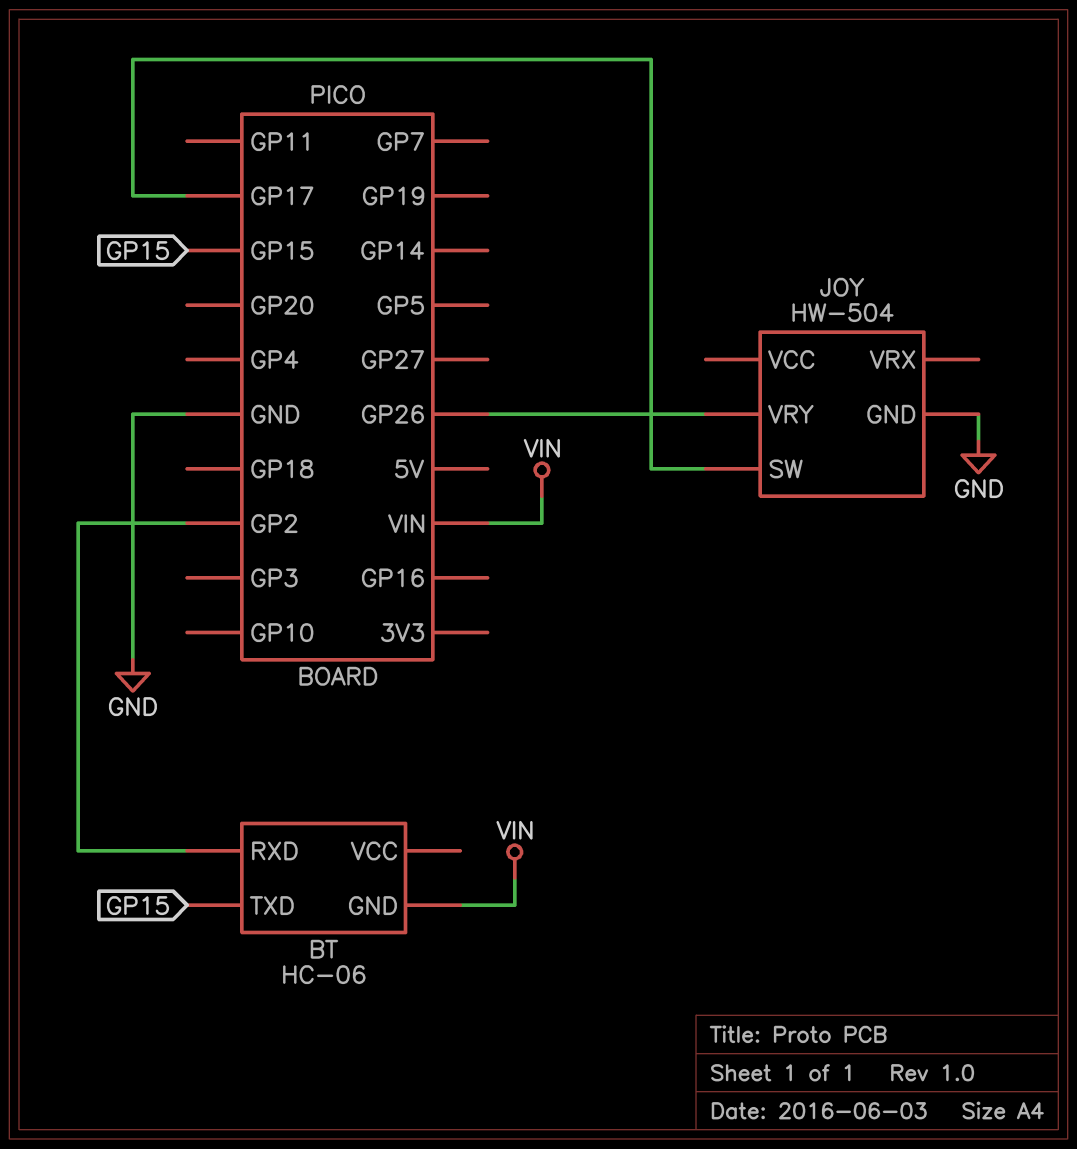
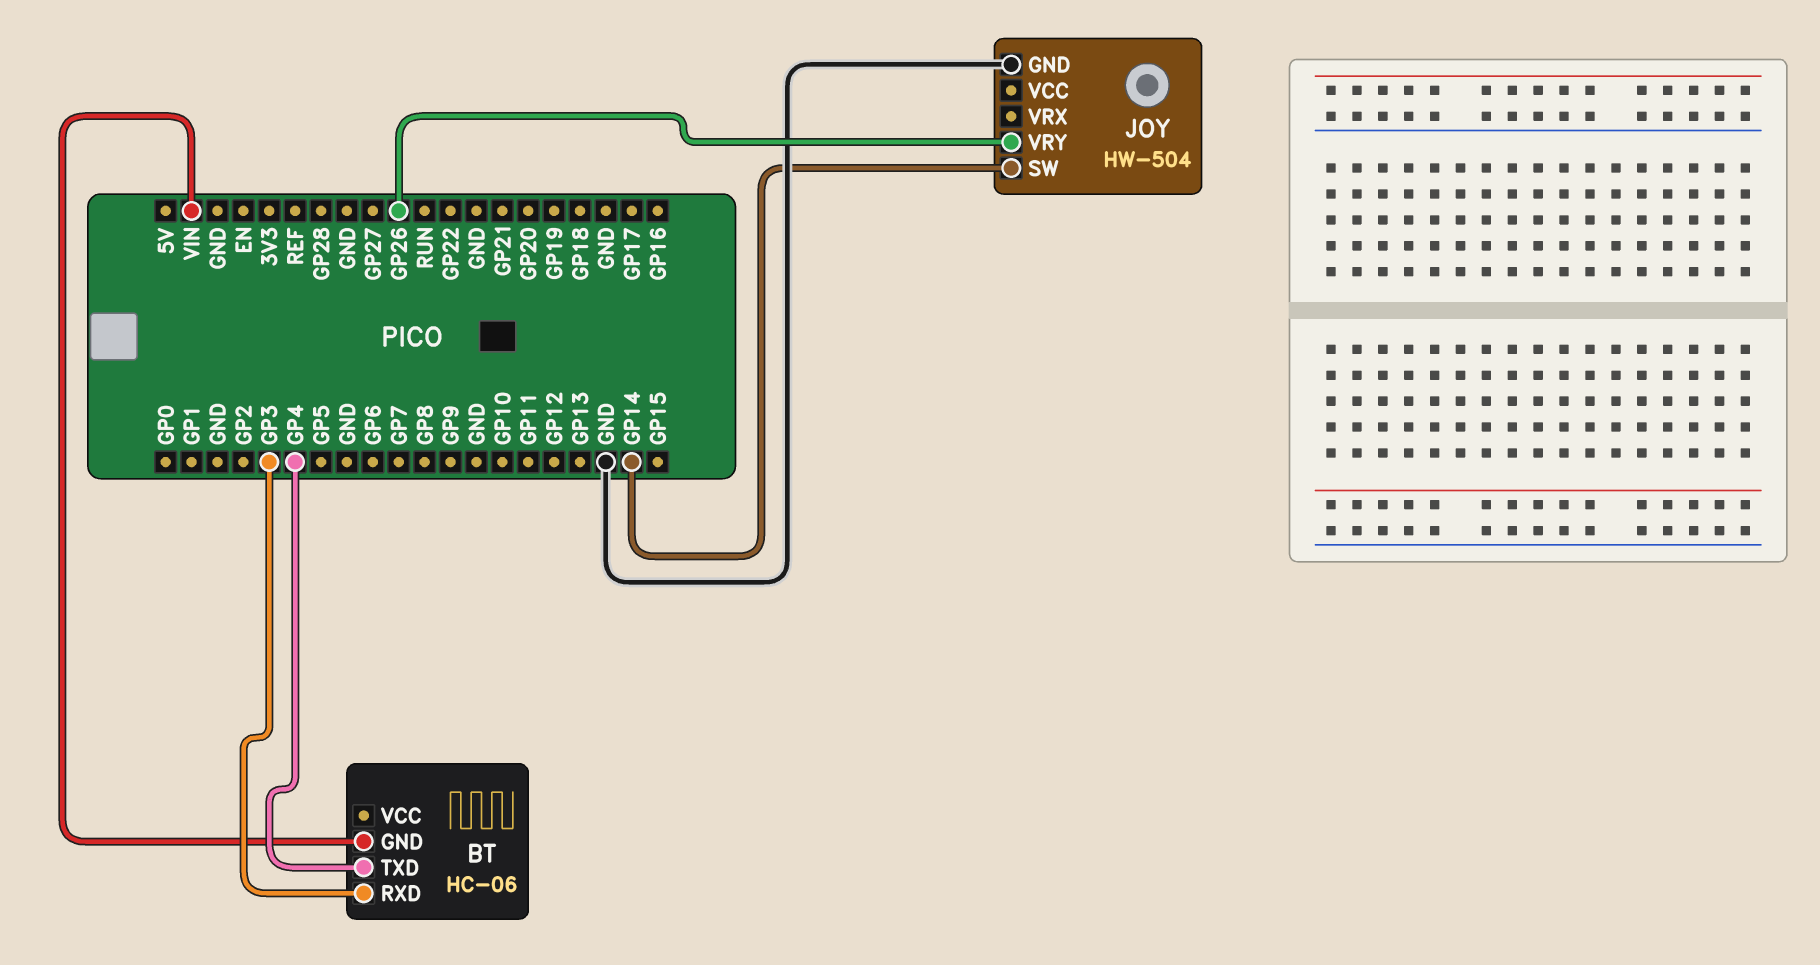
BT pin RXD: GP2 -> GP3
BT pin TXD: GP15 -> GP4
JOY pin SW: GP17 -> GP14

